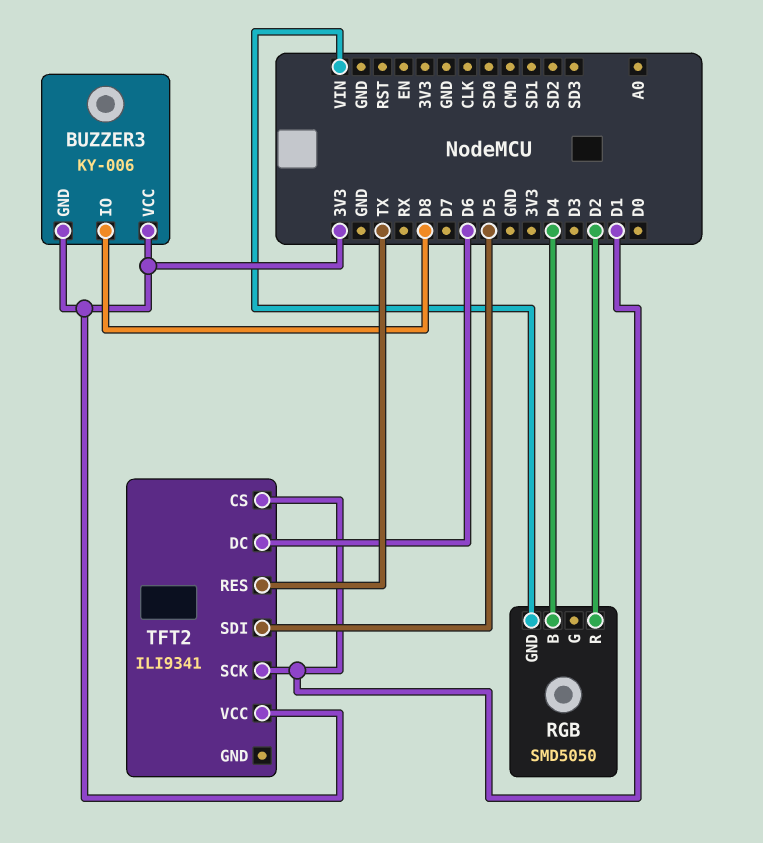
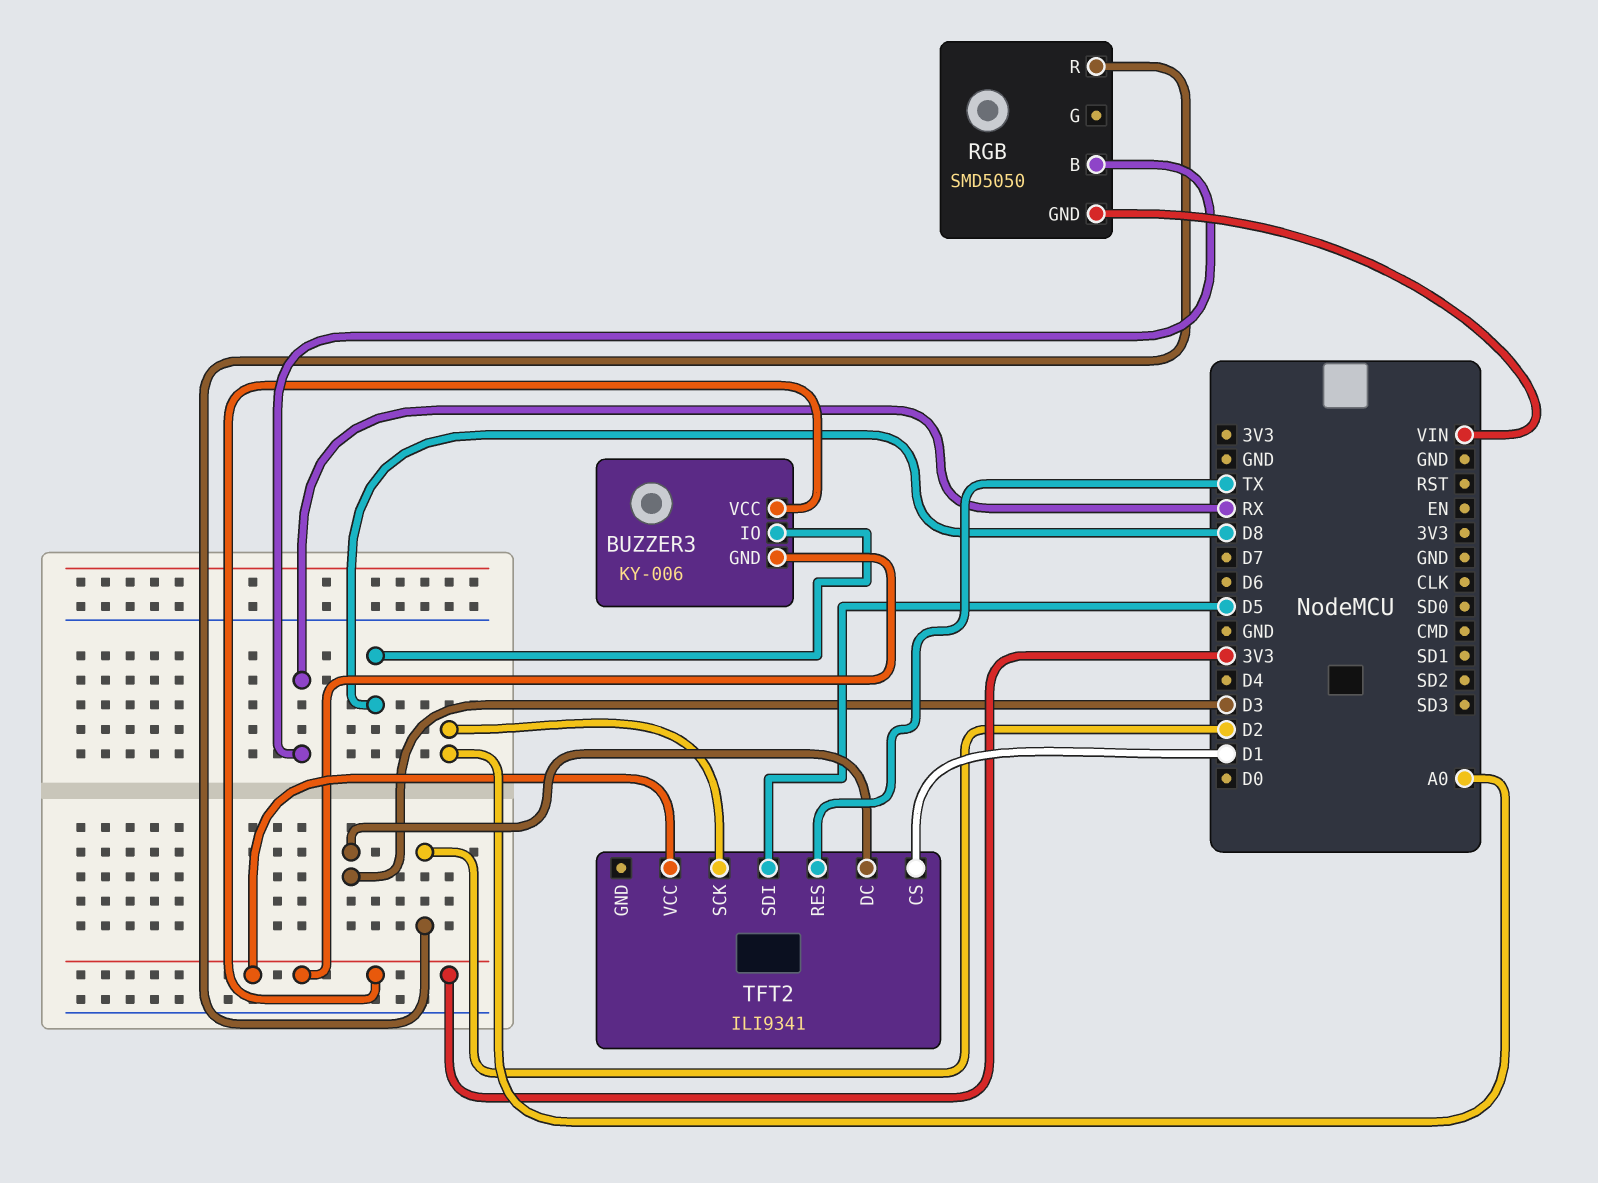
RGB pin B: D4 -> RX
TFT2 pin DC: D6 -> D3
TFT2 pin SCK: D1 -> A0

